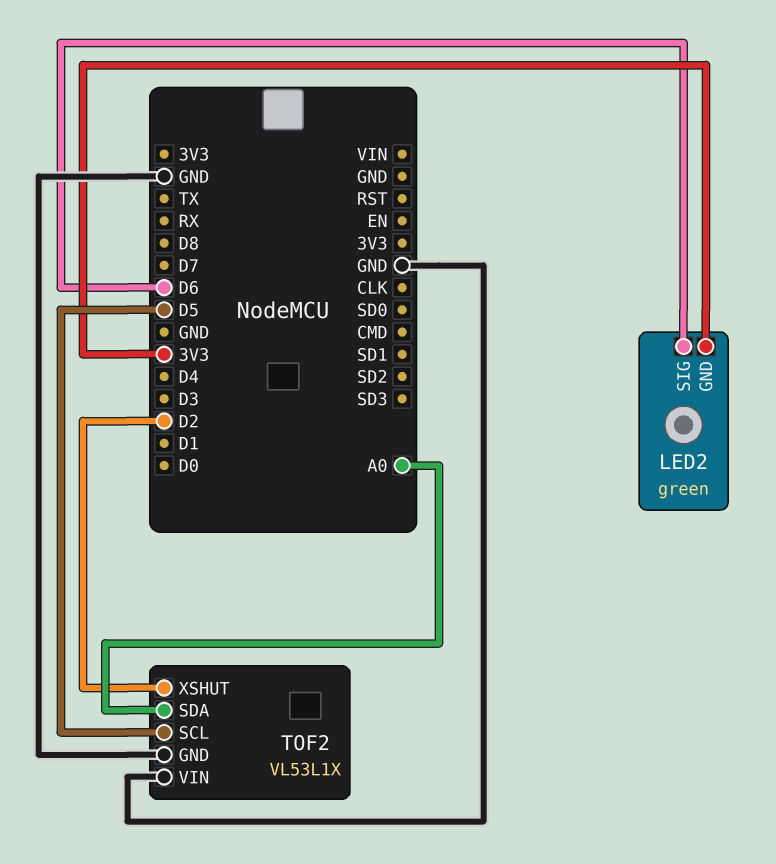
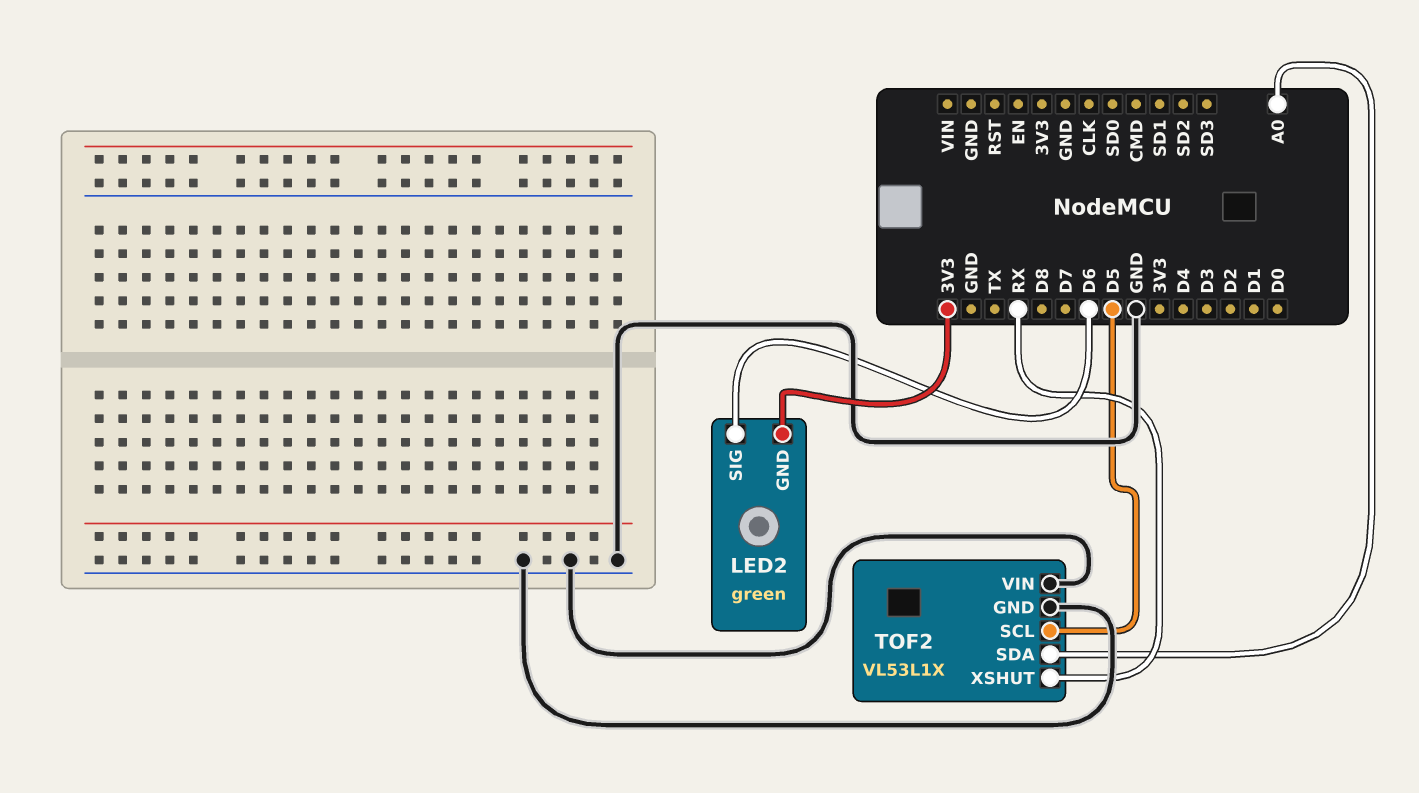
TOF2 pin XSHUT: D2 -> RX

